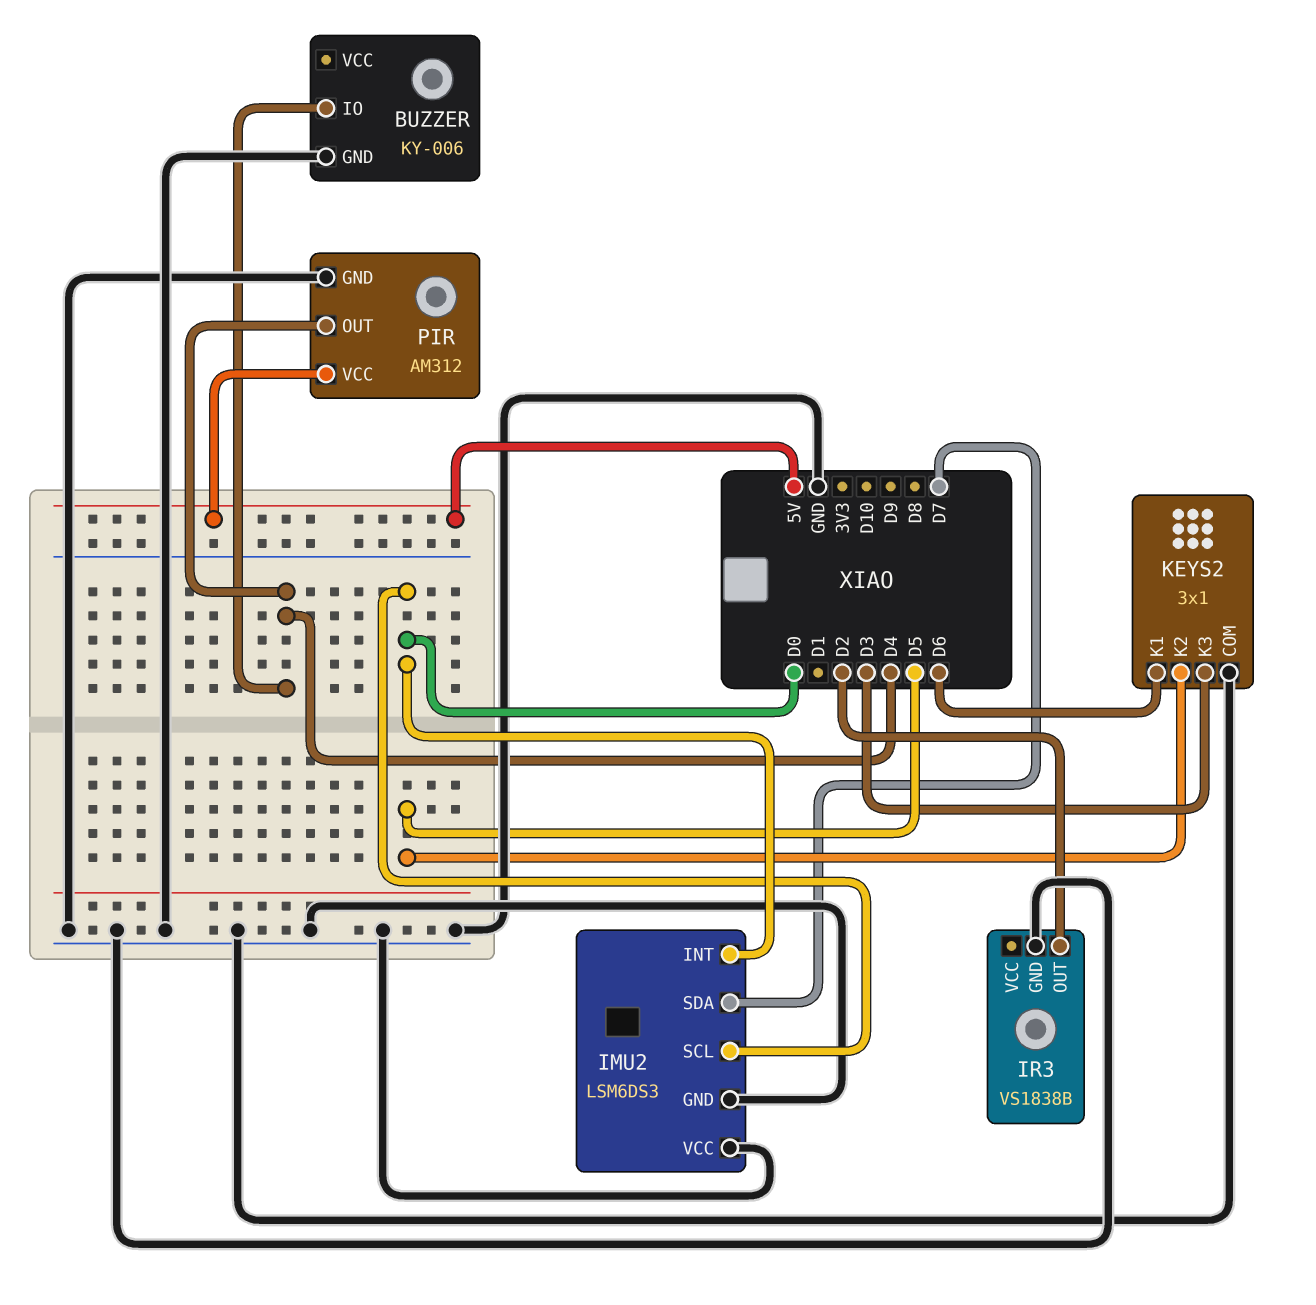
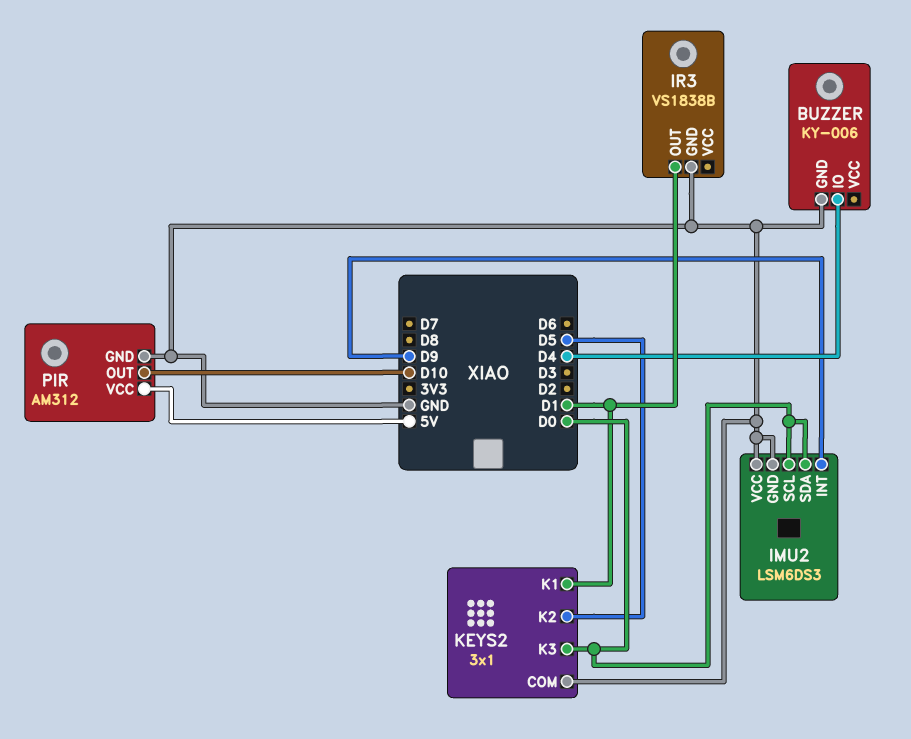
IMU2 pin INT: D0 -> D9
IMU2 pin SDA: D7 -> D0
IR3 pin OUT: D2 -> D1
KEYS2 pin K1: D6 -> D1
KEYS2 pin K3: D3 -> D0
PIR pin OUT: D4 -> D10

